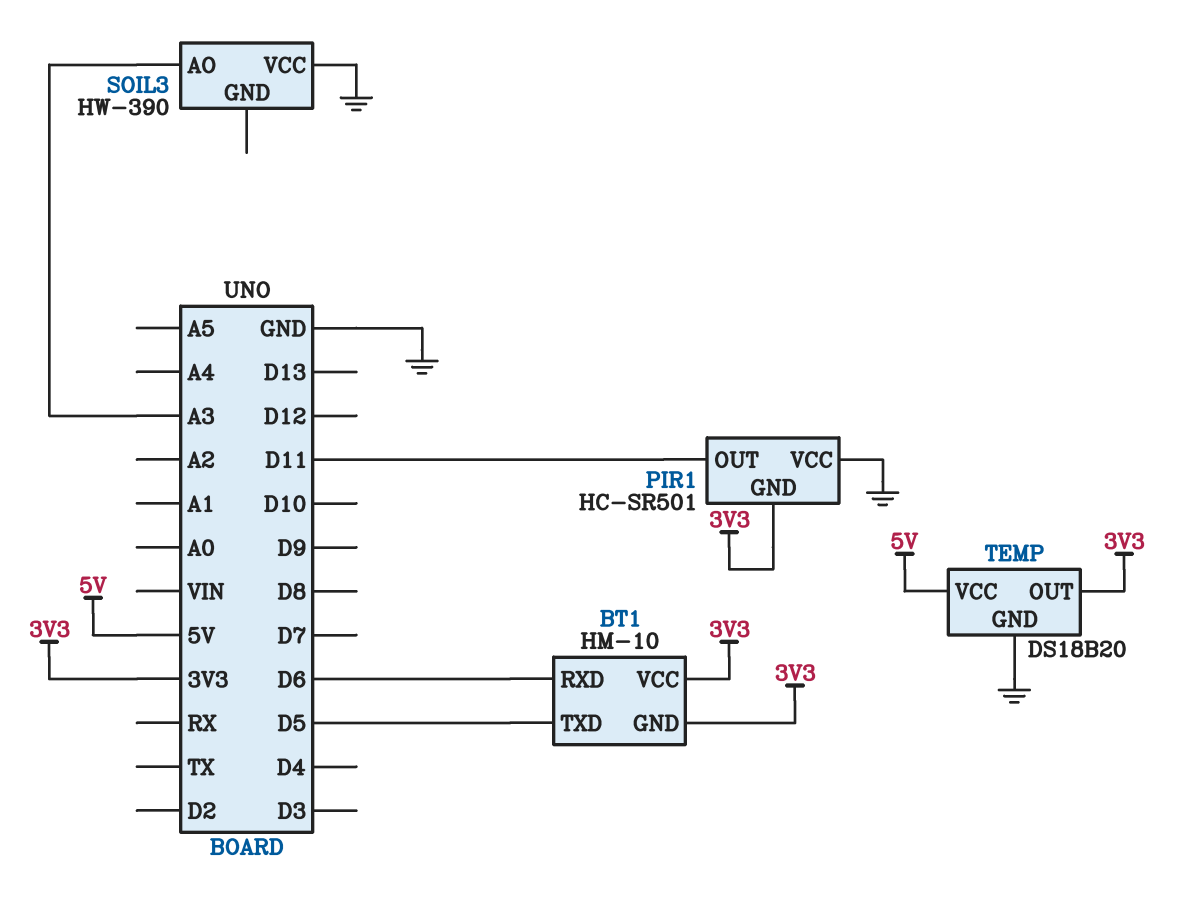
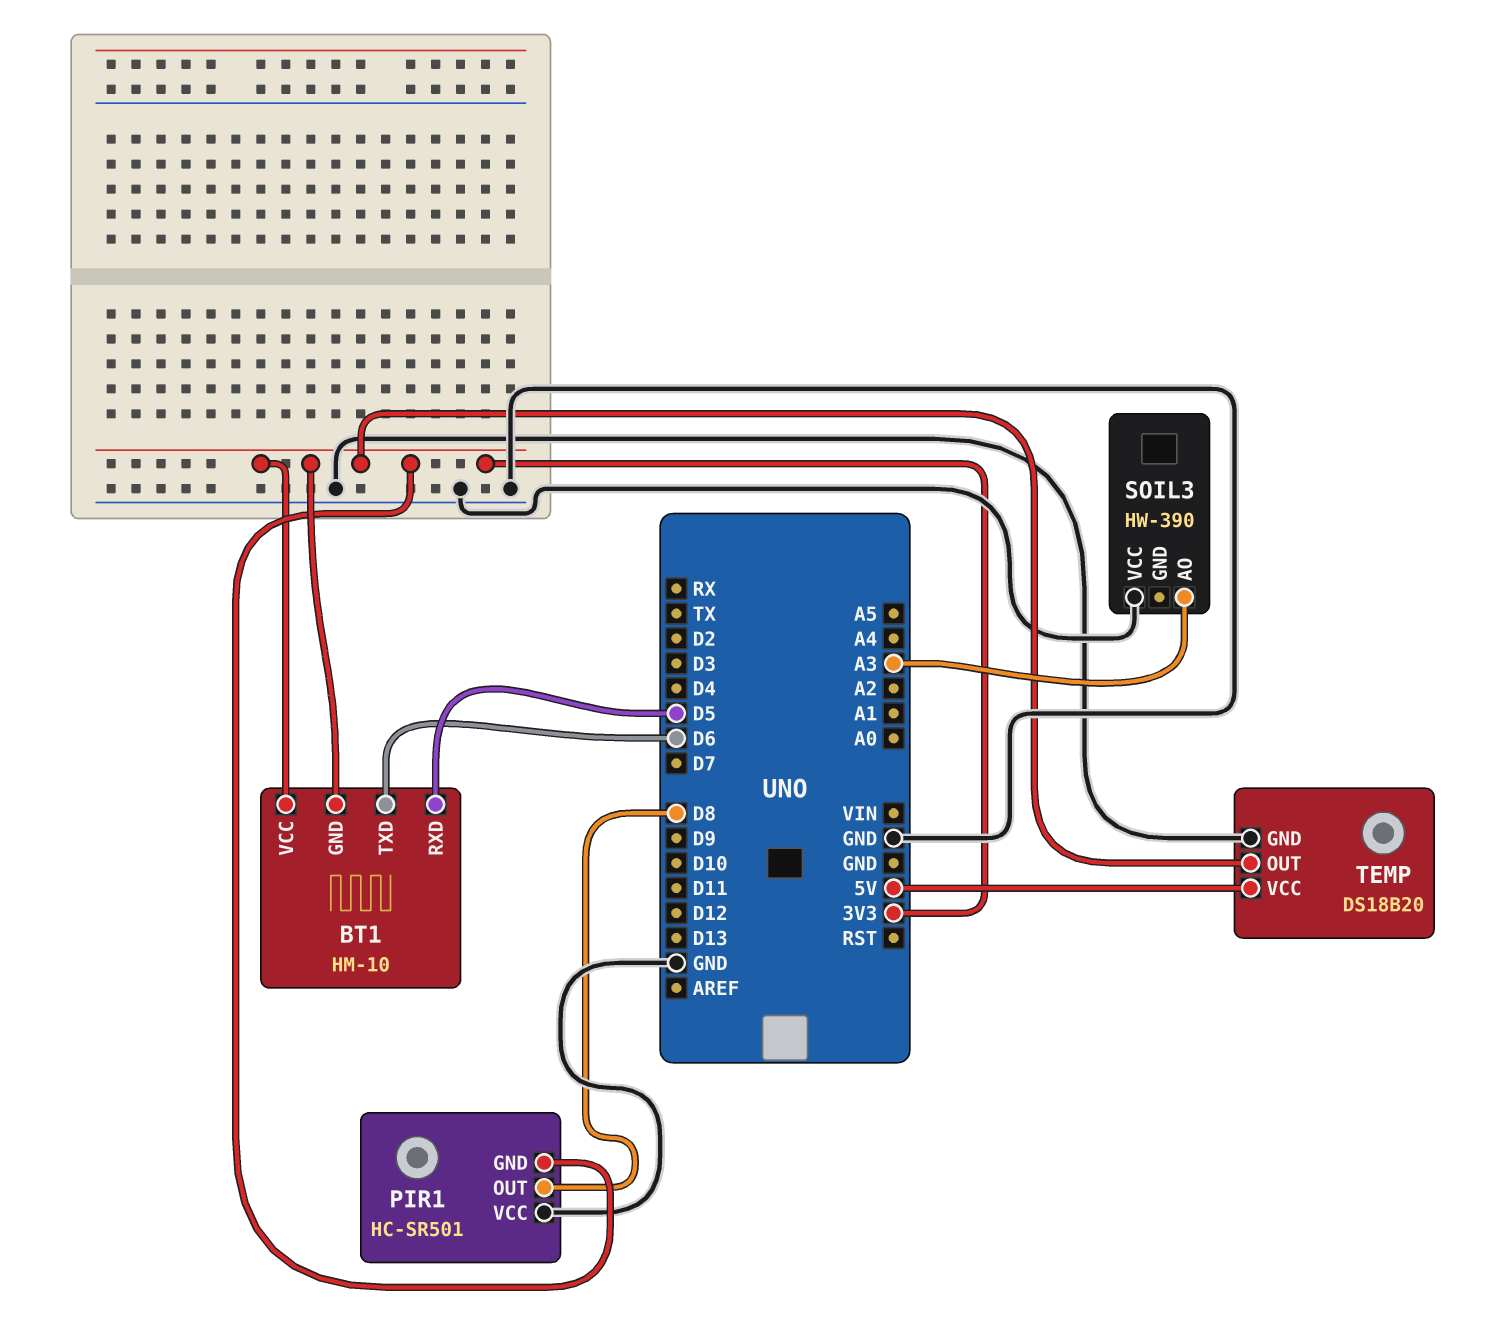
BT1 pin RXD: D6 -> D5
BT1 pin TXD: D5 -> D6
PIR1 pin OUT: D11 -> D8

